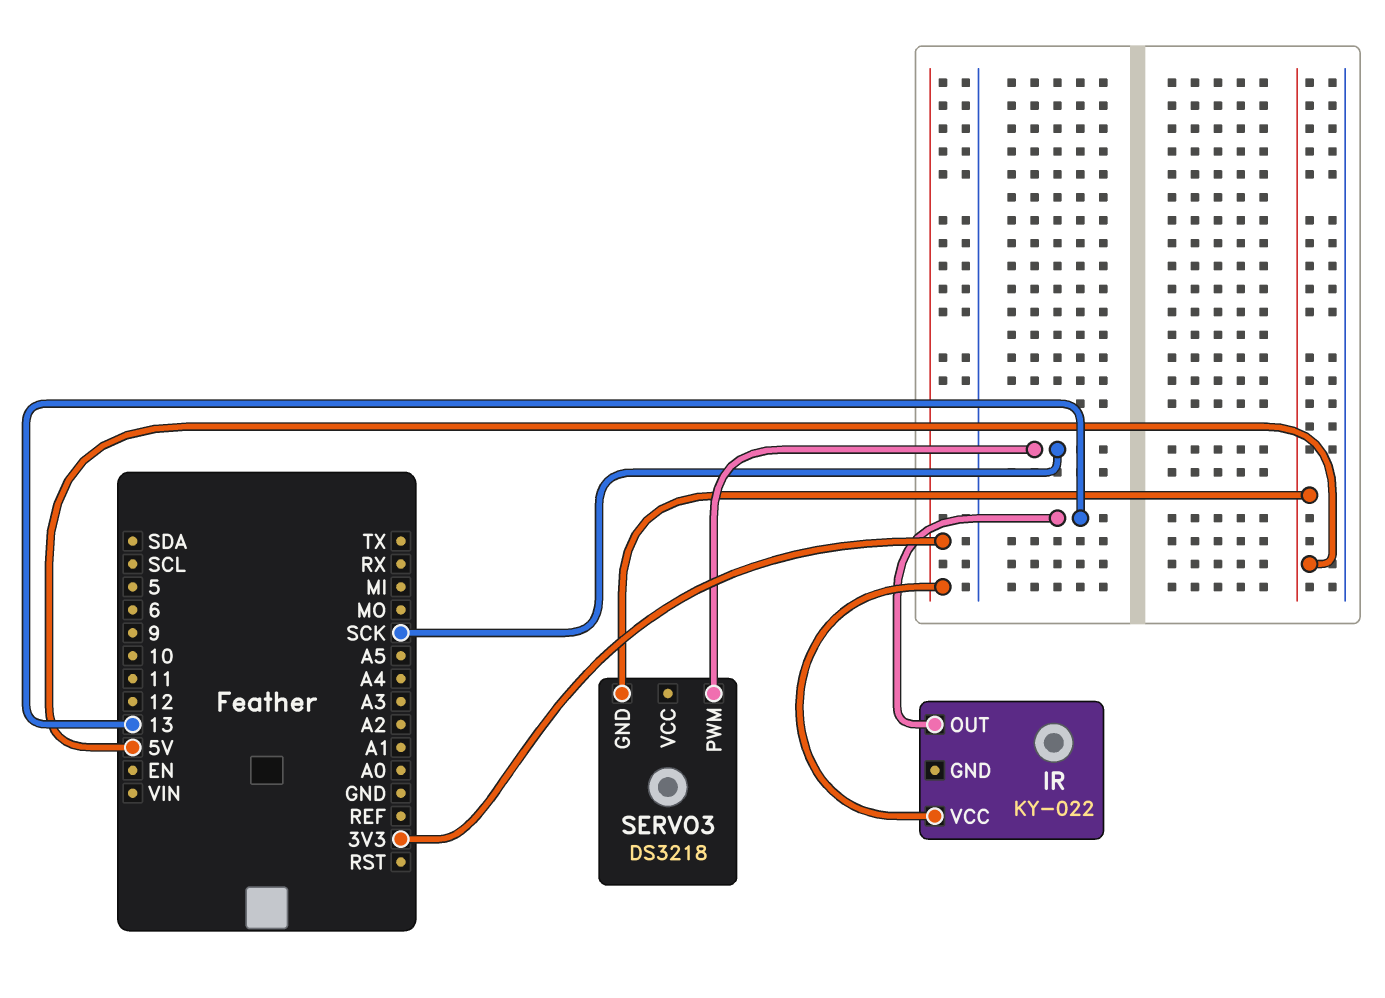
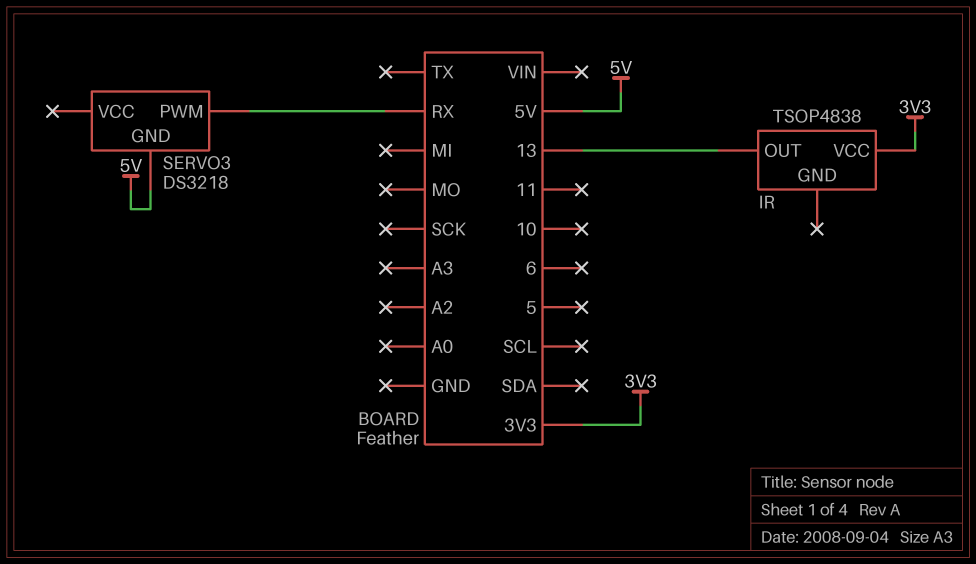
IR: KY-022 -> TSOP4838
SERVO3 pin PWM: SCK -> RX

